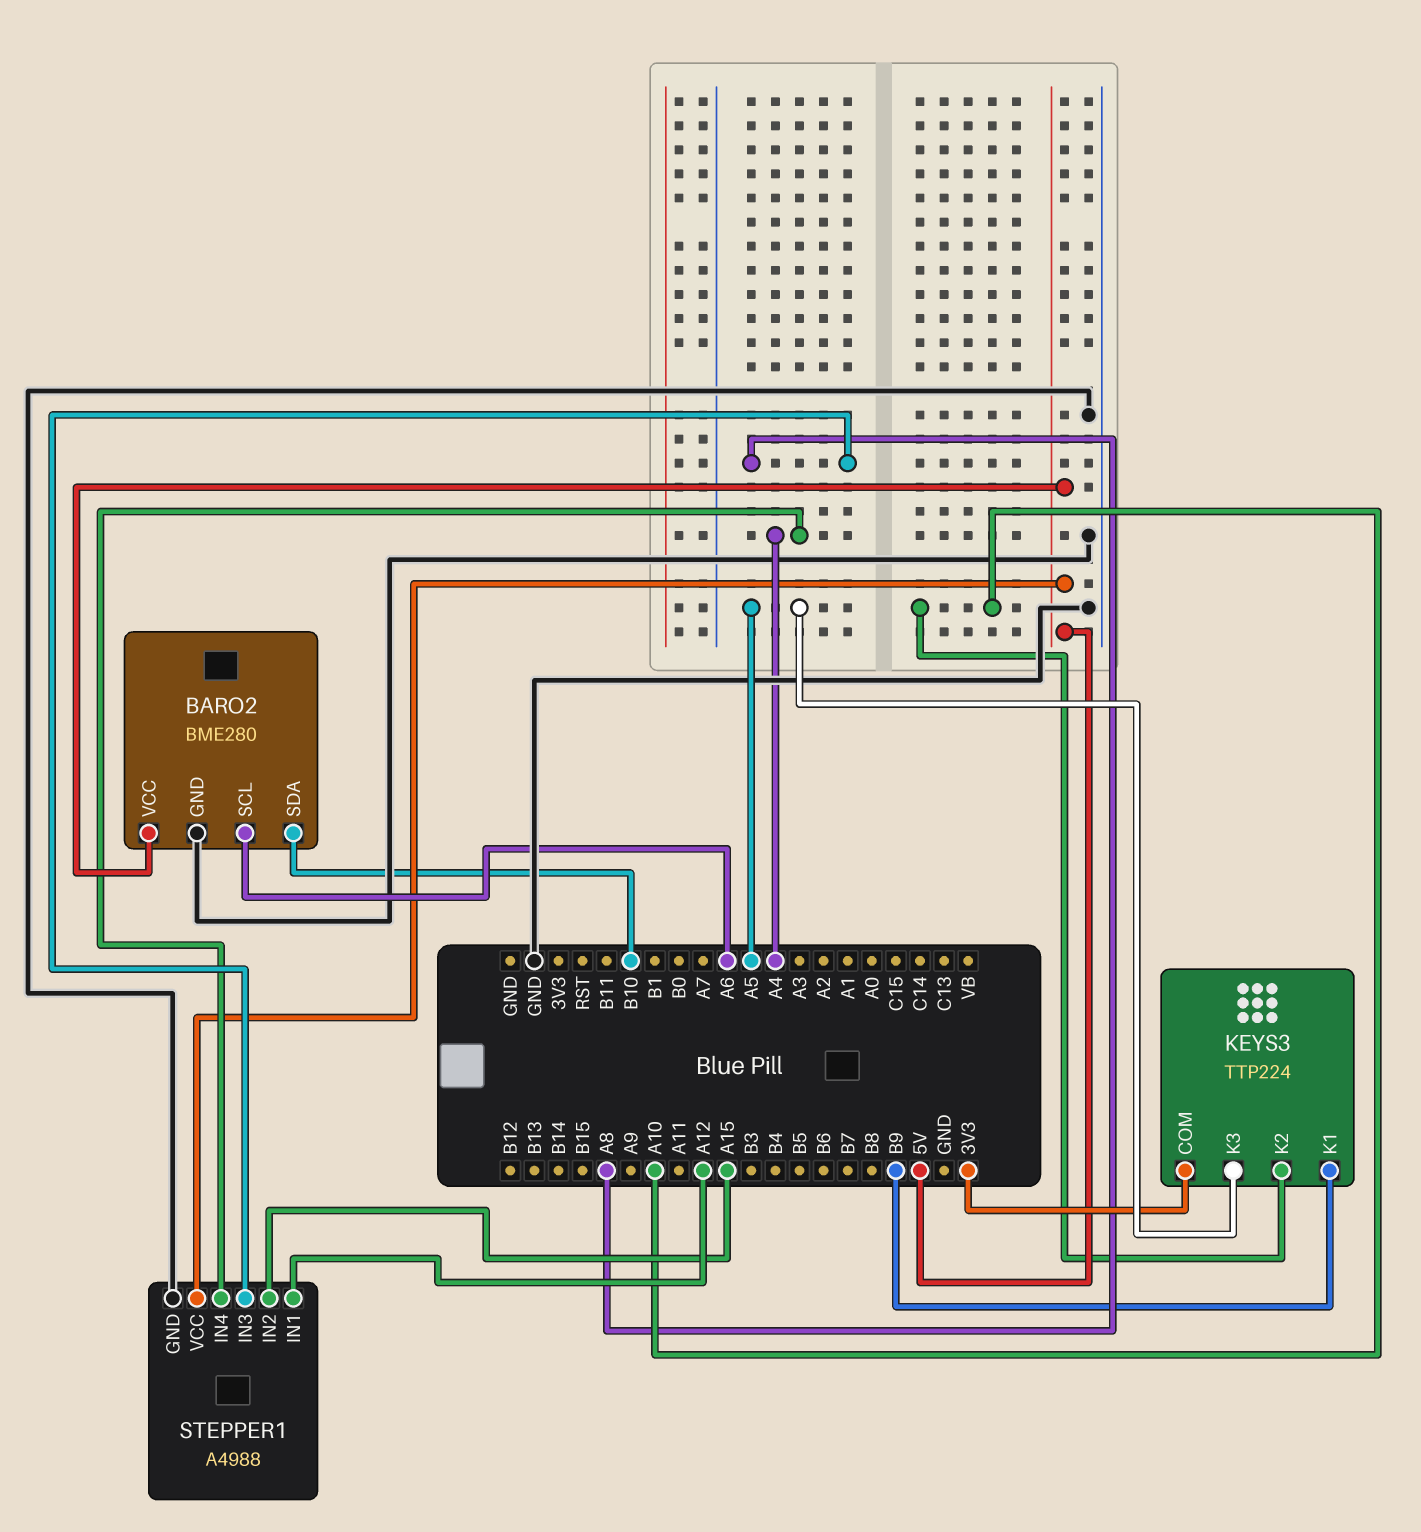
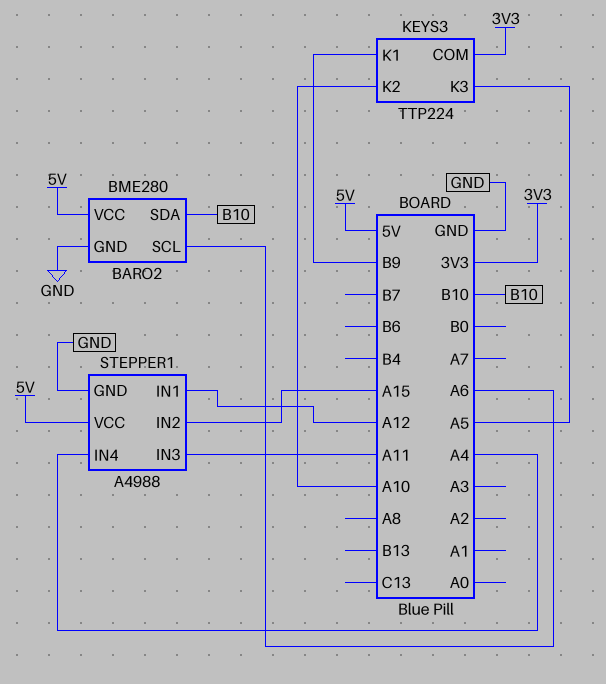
STEPPER1 pin IN3: A8 -> A11

